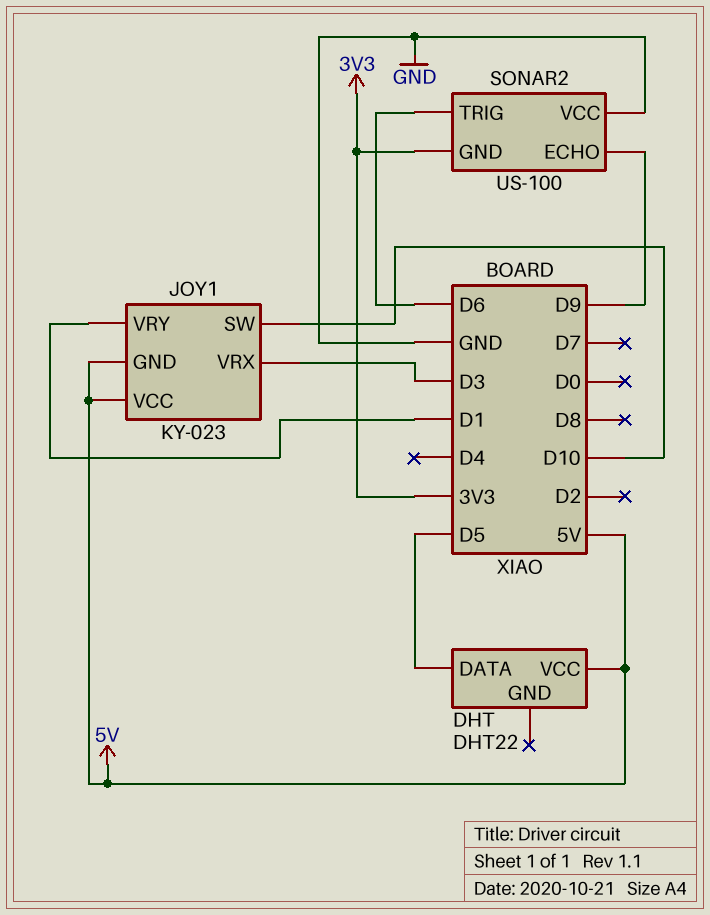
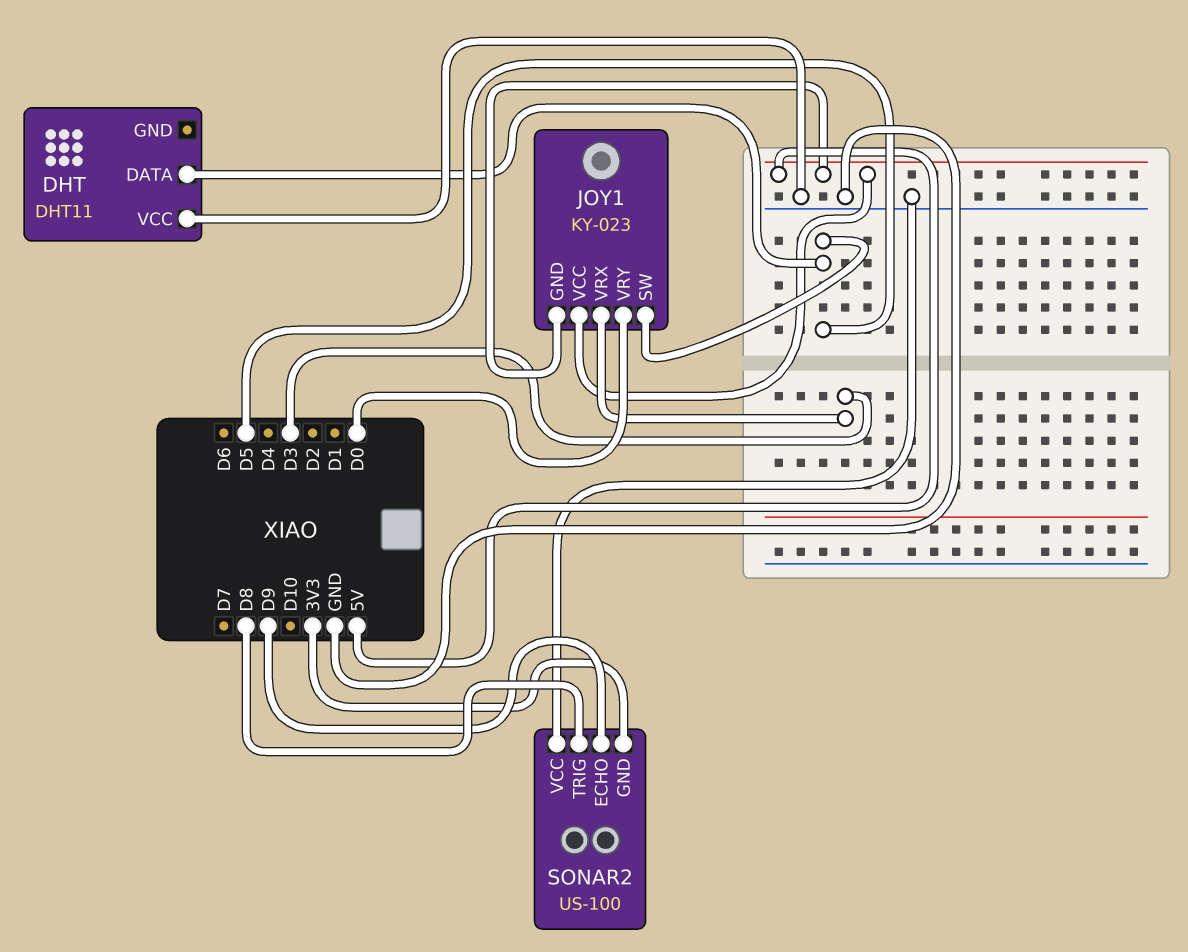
DHT: DHT22 -> DHT11
DHT pin VCC: 5V -> GND
JOY1 pin SW: D10 -> D5
JOY1 pin VRY: D1 -> D0
SONAR2 pin TRIG: D6 -> D8

